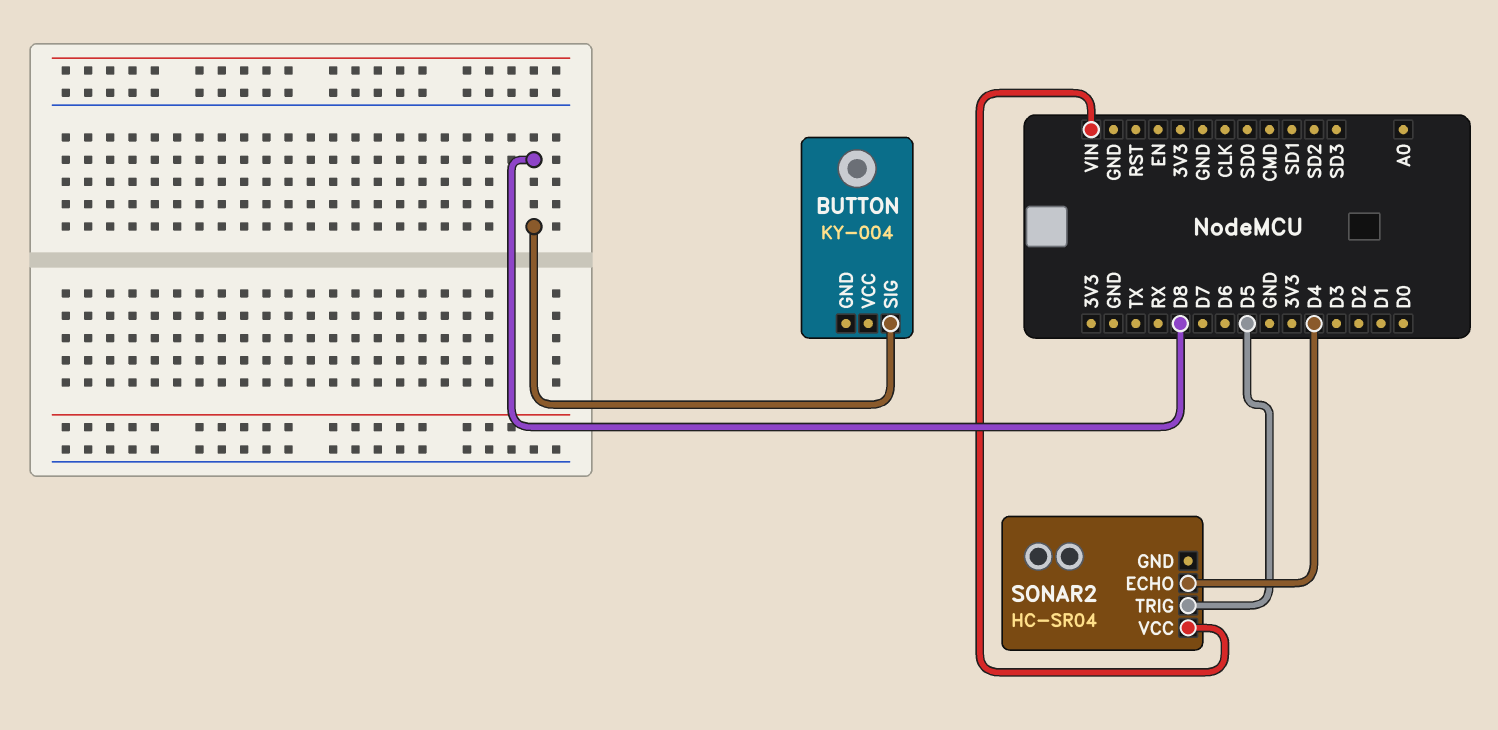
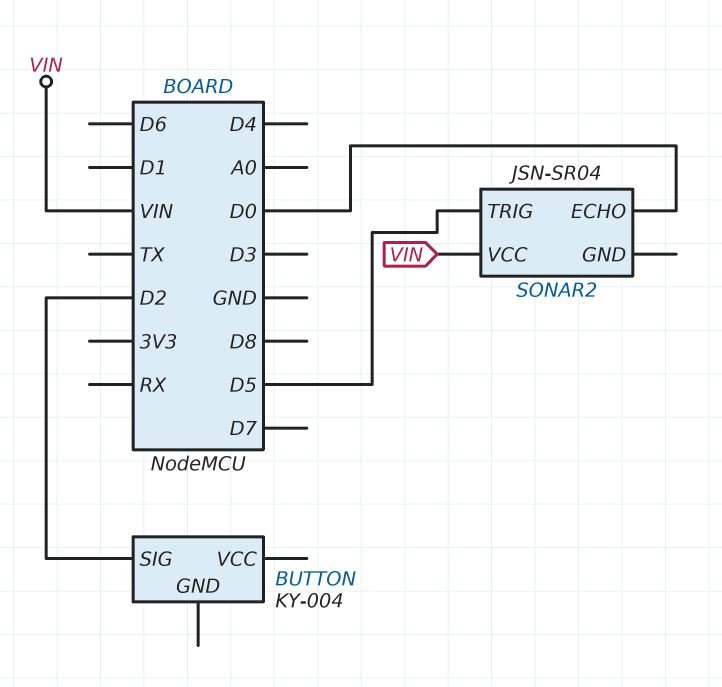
BUTTON pin SIG: D8 -> D2
SONAR2: HC-SR04 -> JSN-SR04
SONAR2 pin ECHO: D4 -> D0

